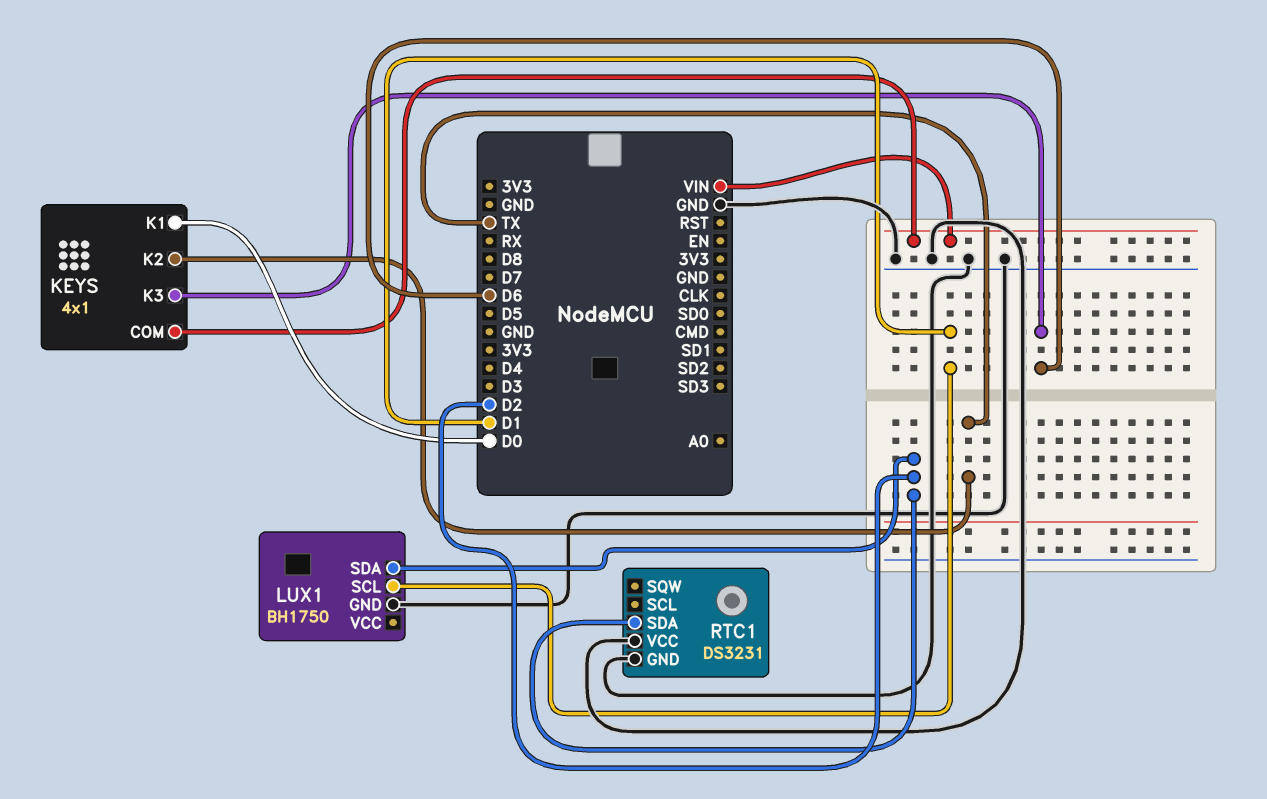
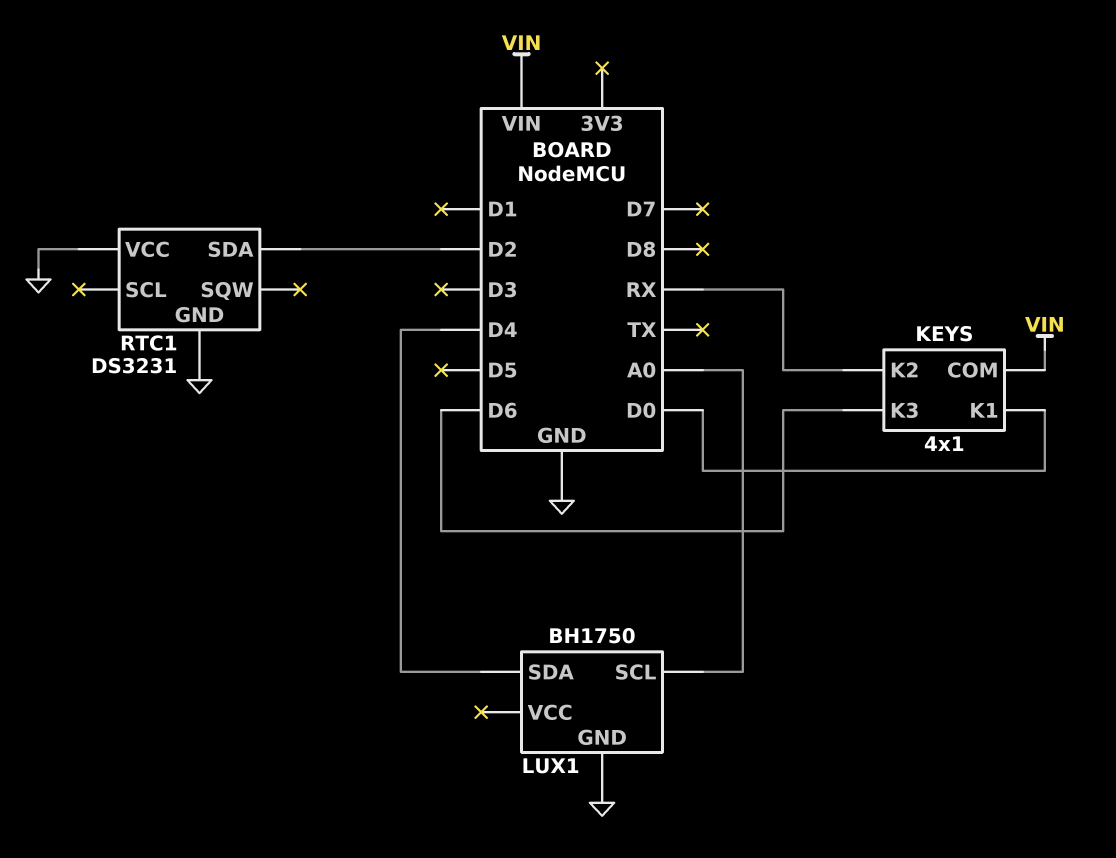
KEYS pin K2: TX -> RX
LUX1 pin SCL: D1 -> A0
LUX1 pin SDA: D2 -> D4

